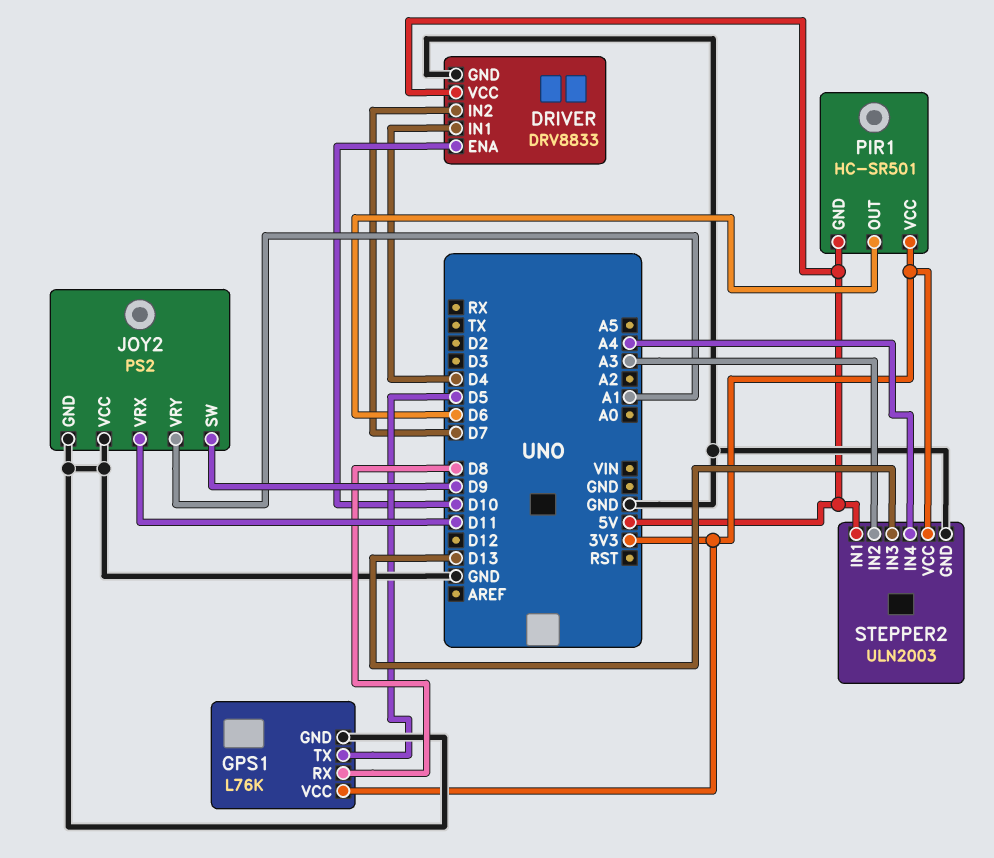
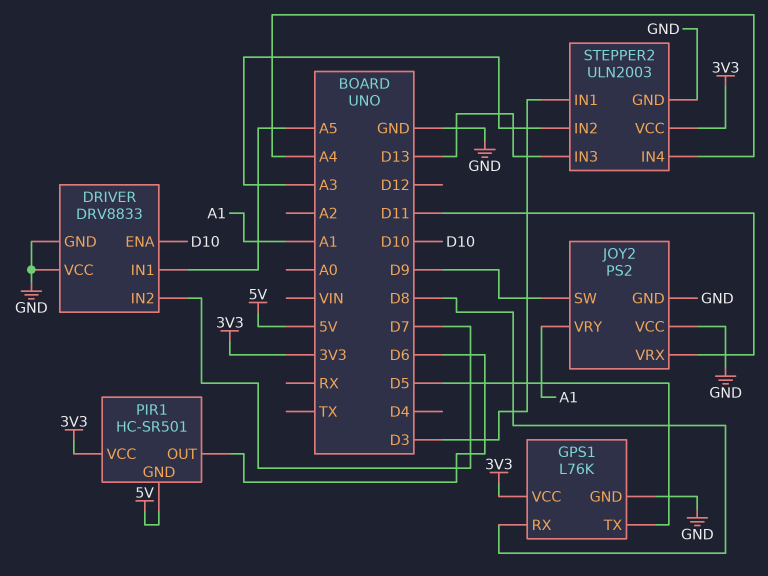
DRIVER pin IN1: D4 -> A5
DRIVER pin VCC: 5V -> GND
STEPPER2 pin IN1: 5V -> D3

